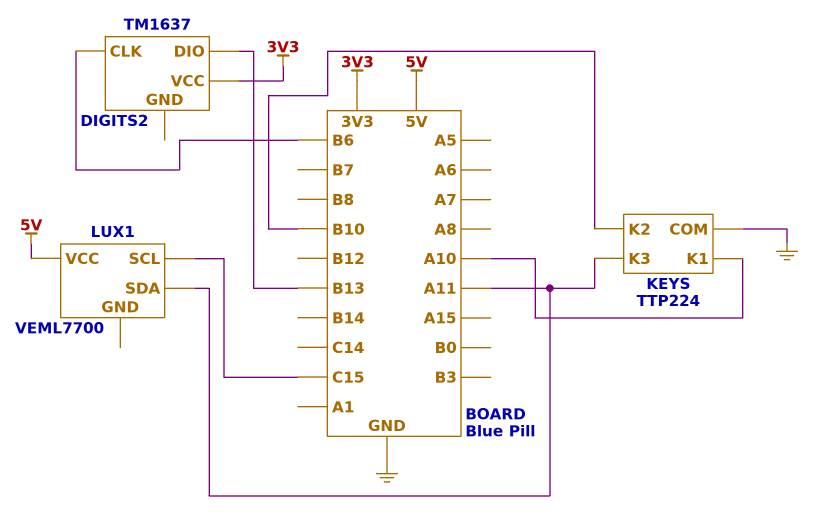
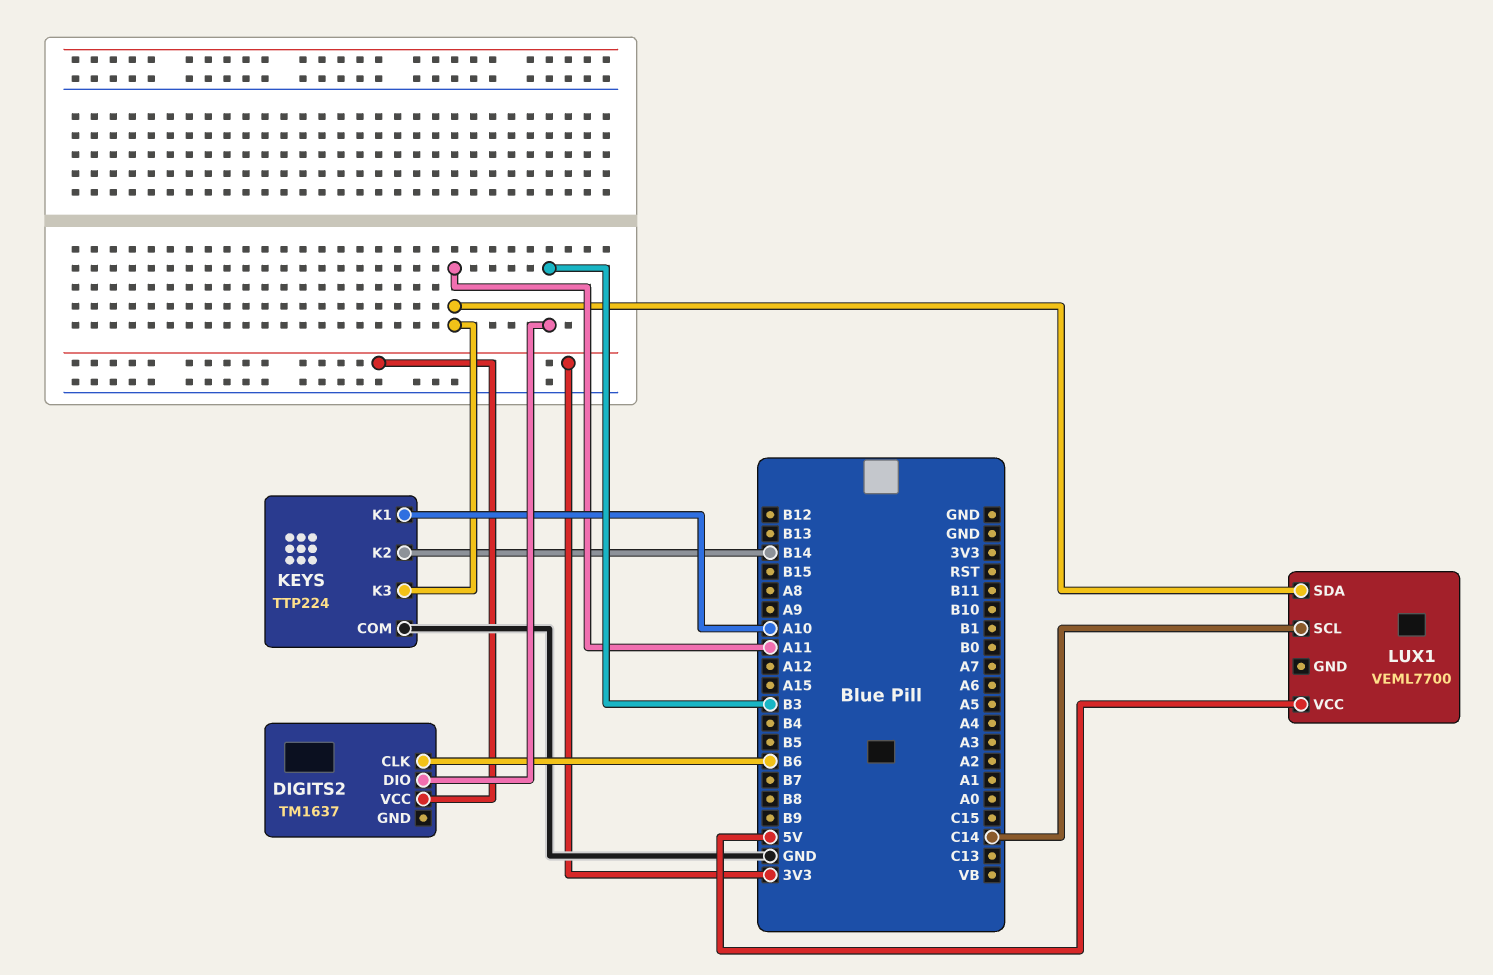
DIGITS2 pin DIO: B13 -> B3
KEYS pin K2: B10 -> B14
LUX1 pin SCL: C15 -> C14

